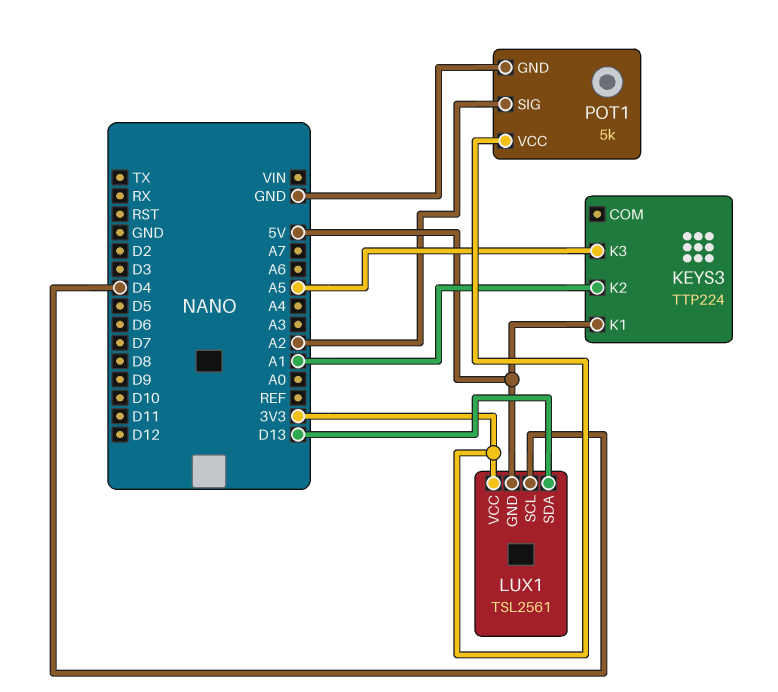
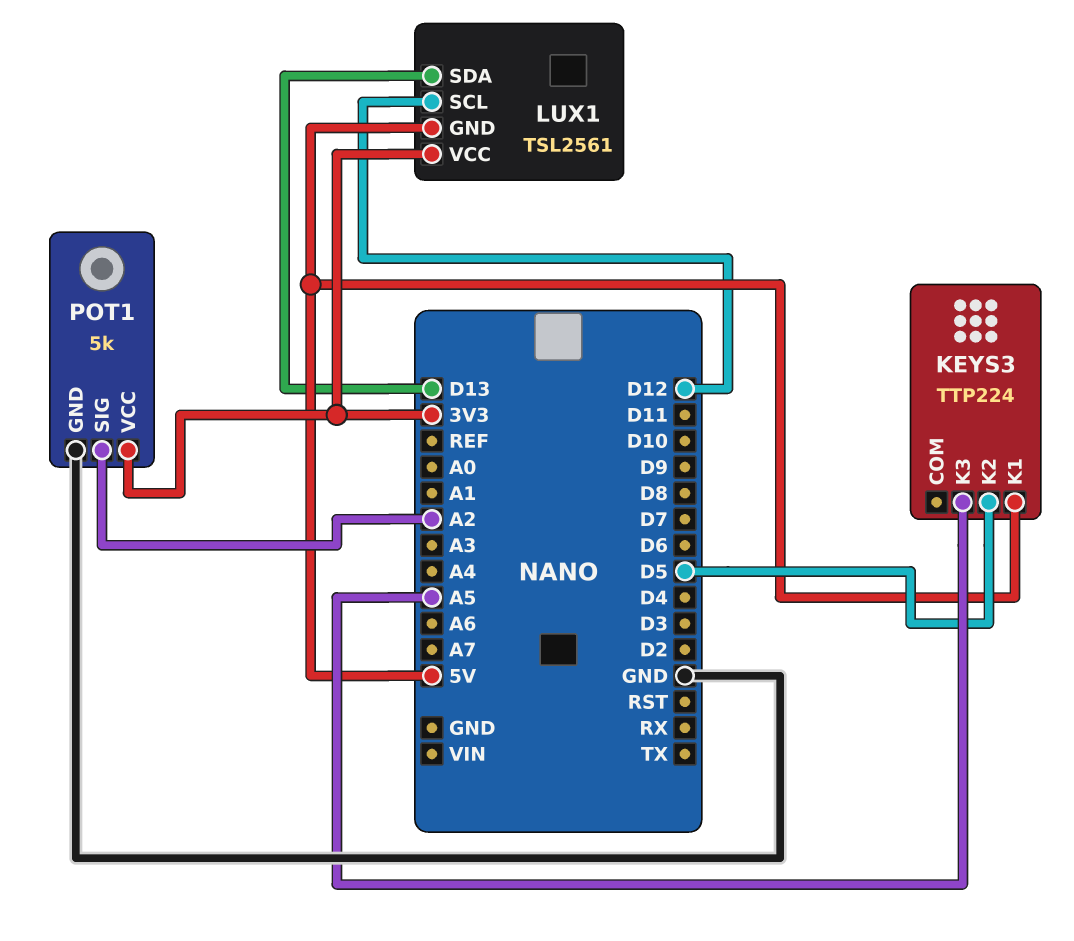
KEYS3 pin K2: A1 -> D5
LUX1 pin SCL: D4 -> D12

